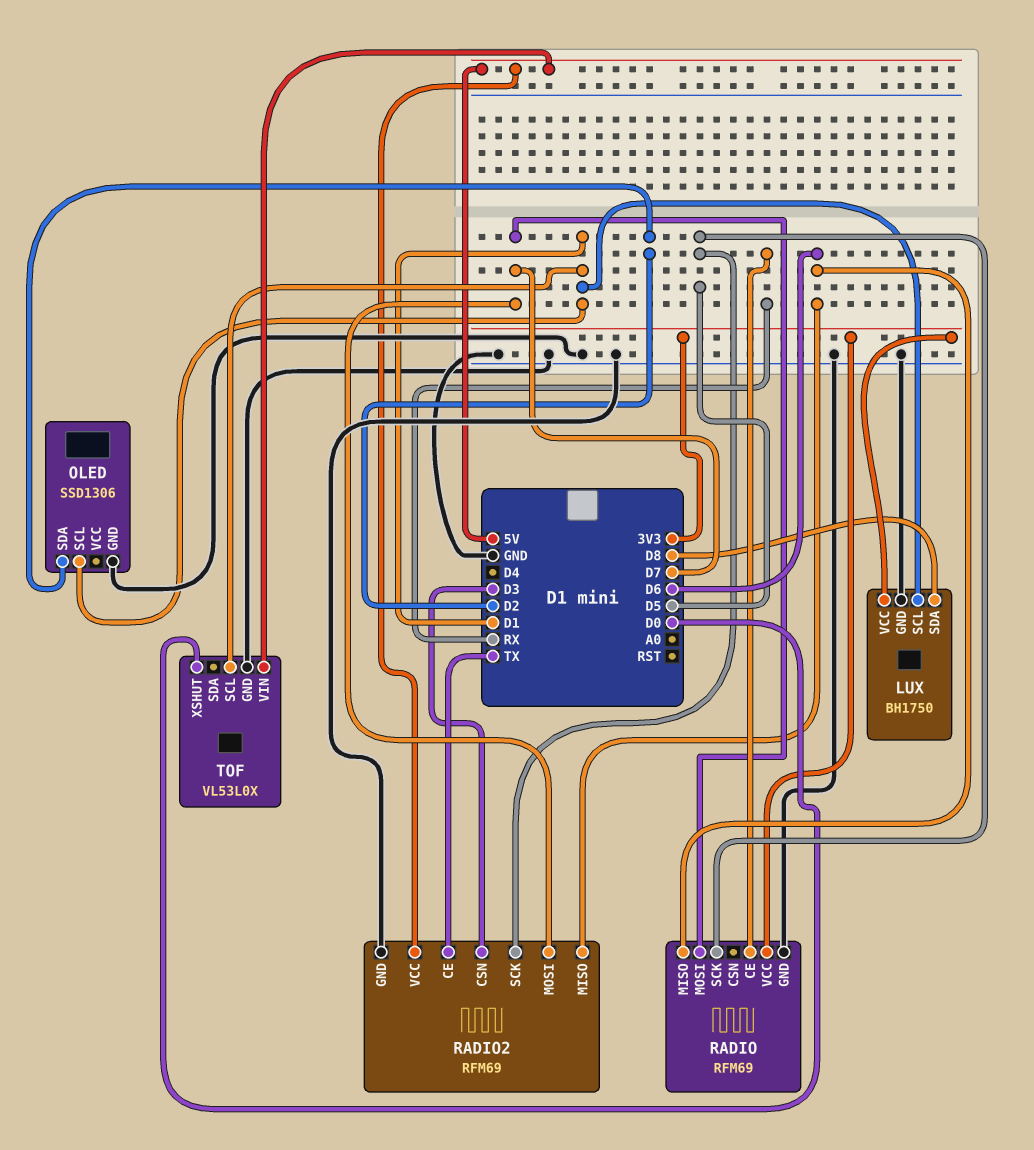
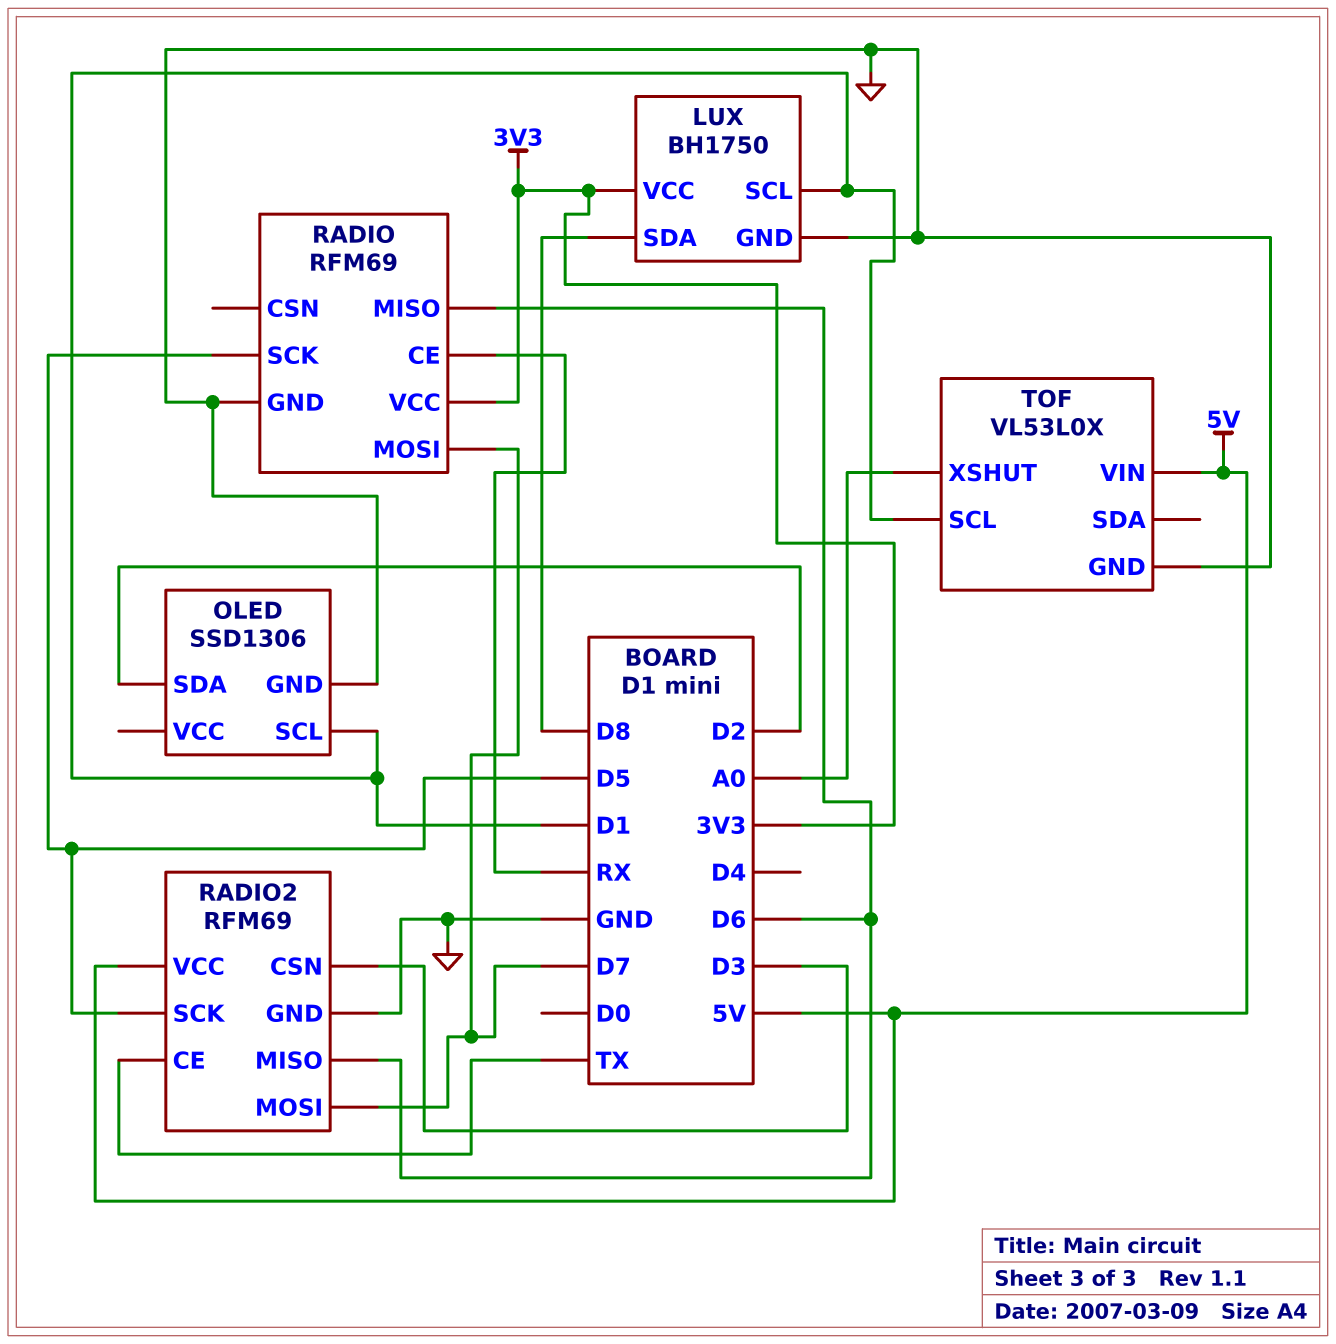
TOF pin XSHUT: D0 -> A0

